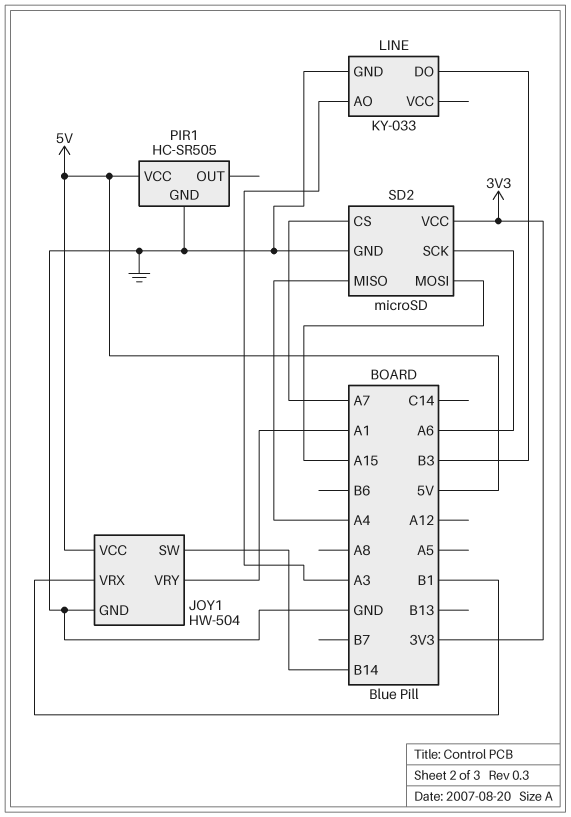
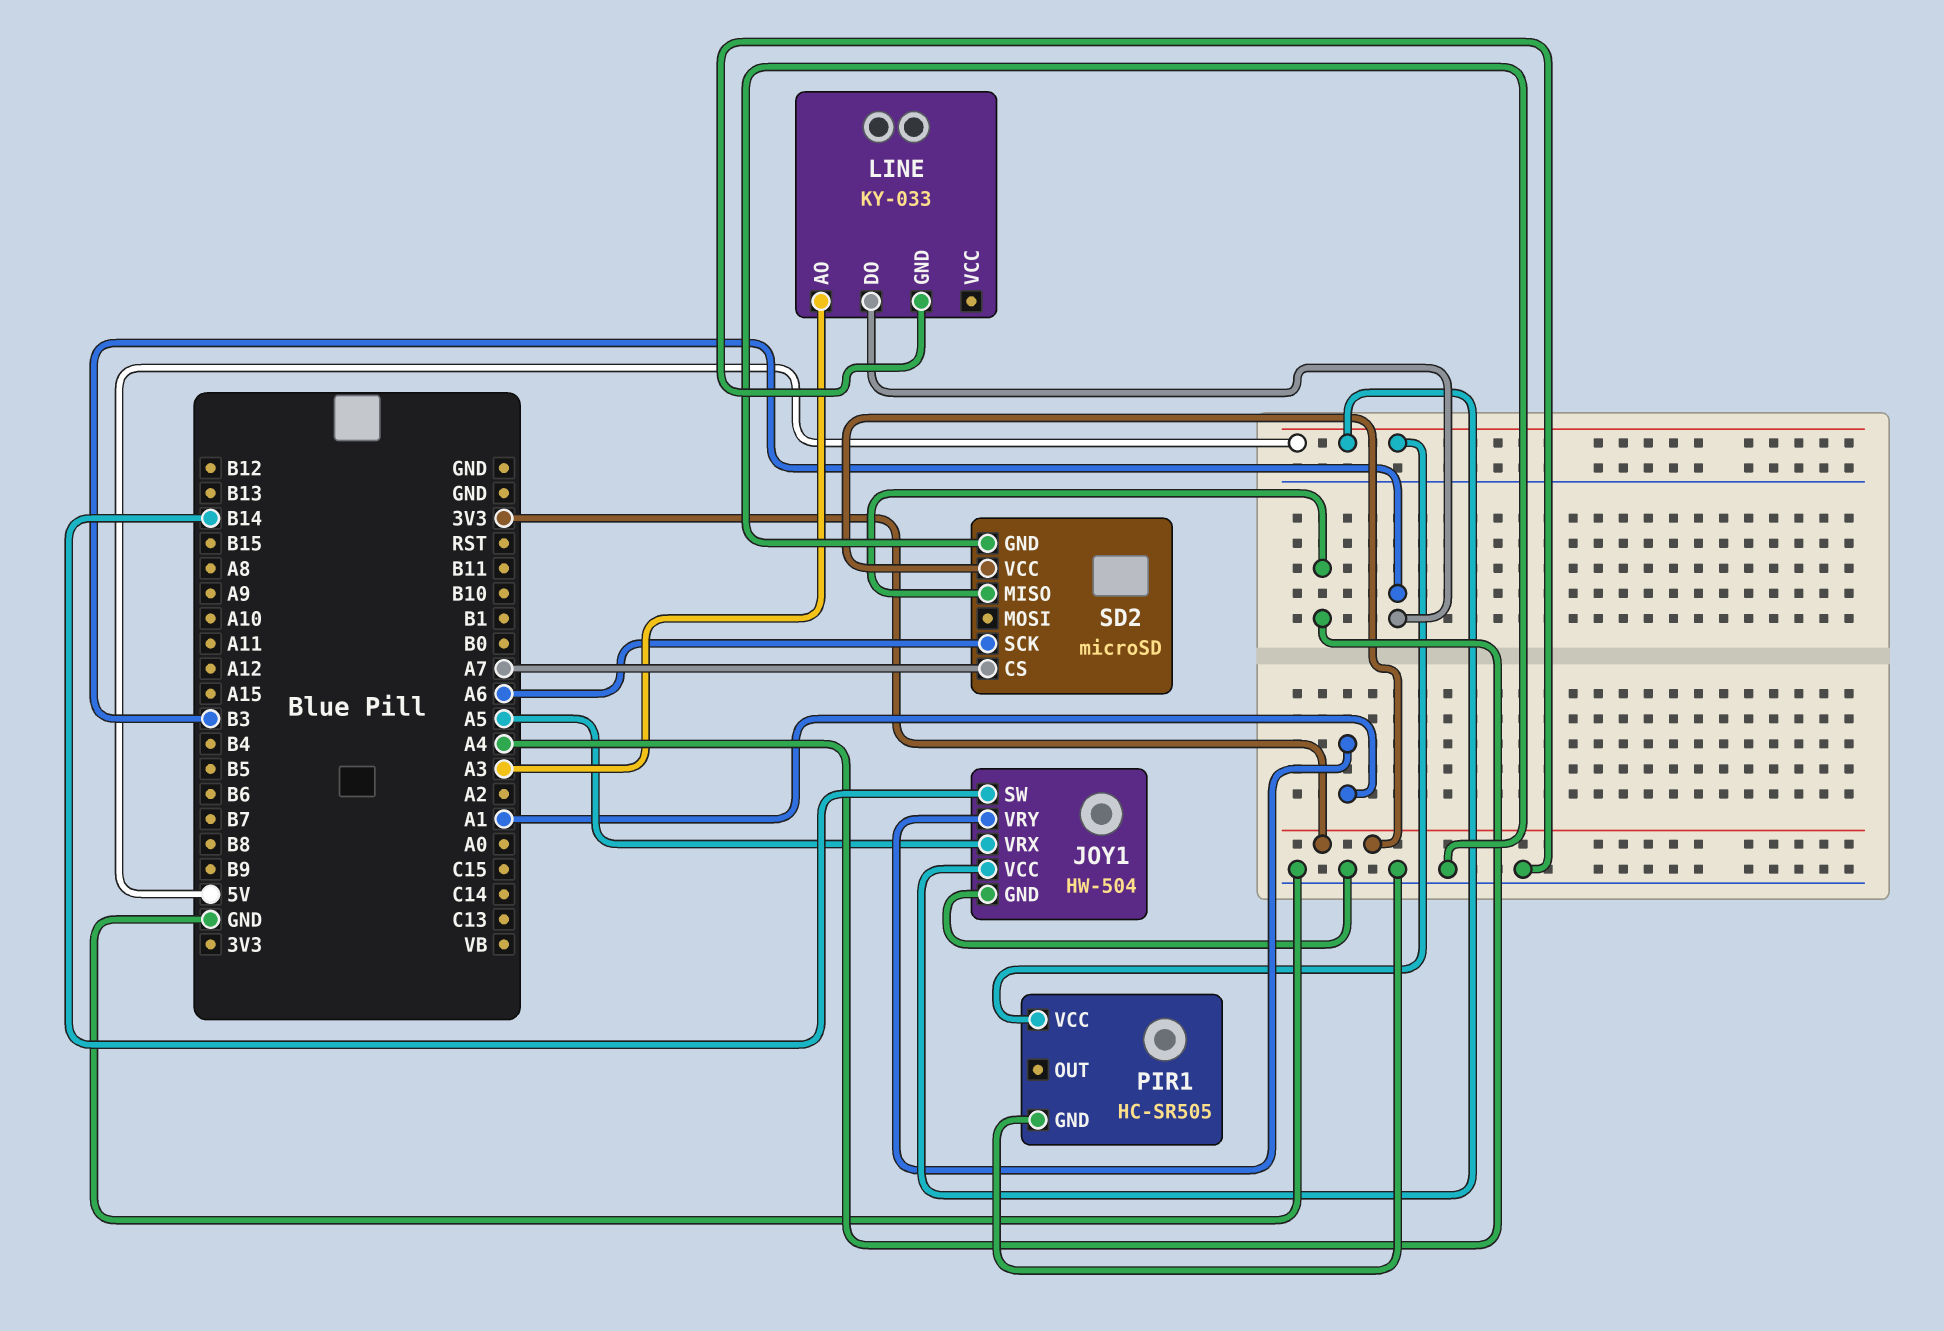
JOY1 pin VRX: B1 -> A5
SD2 pin MOSI: A15 -> none

